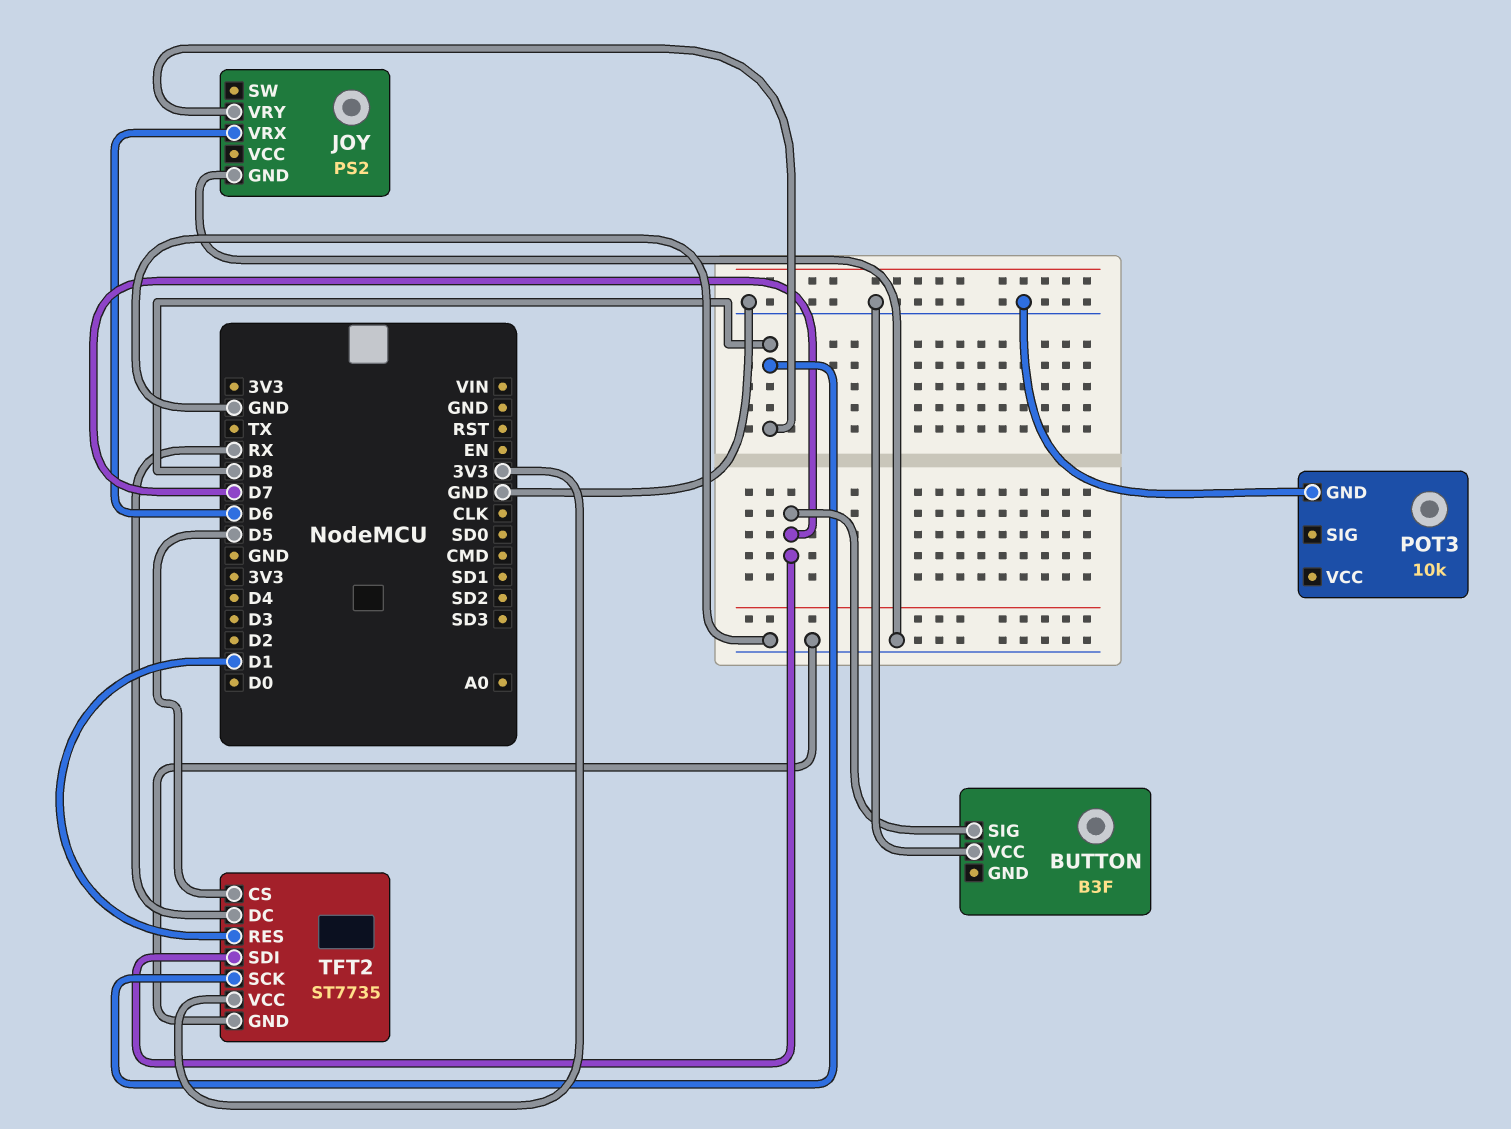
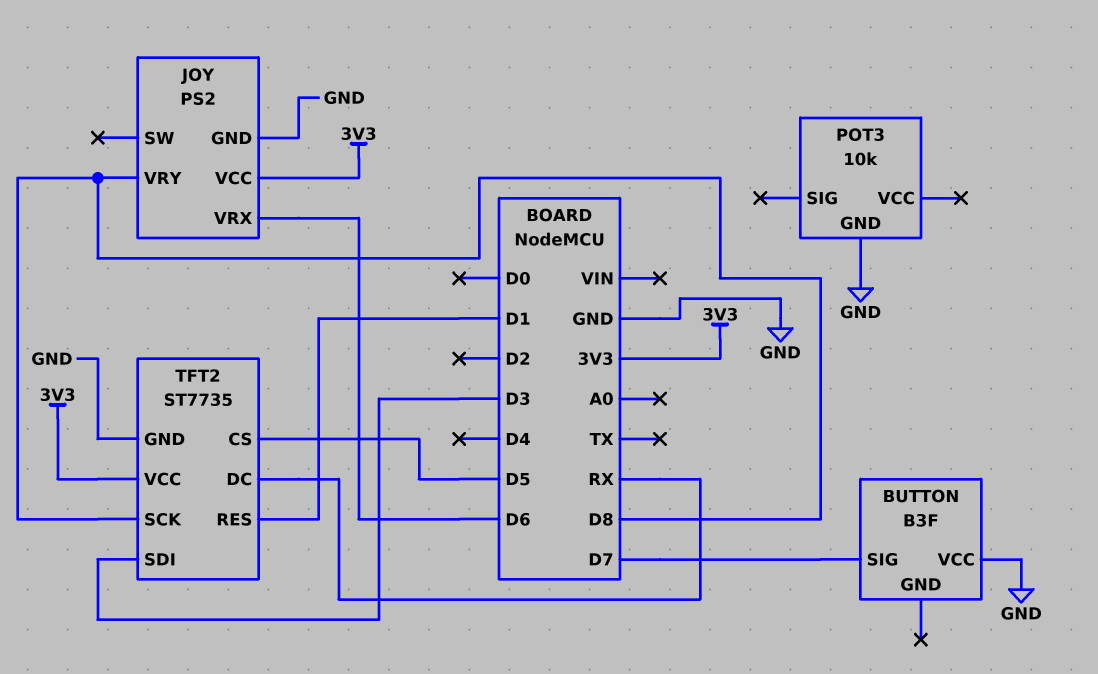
JOY pin VCC: none -> 3V3
TFT2 pin SDI: D7 -> D3

